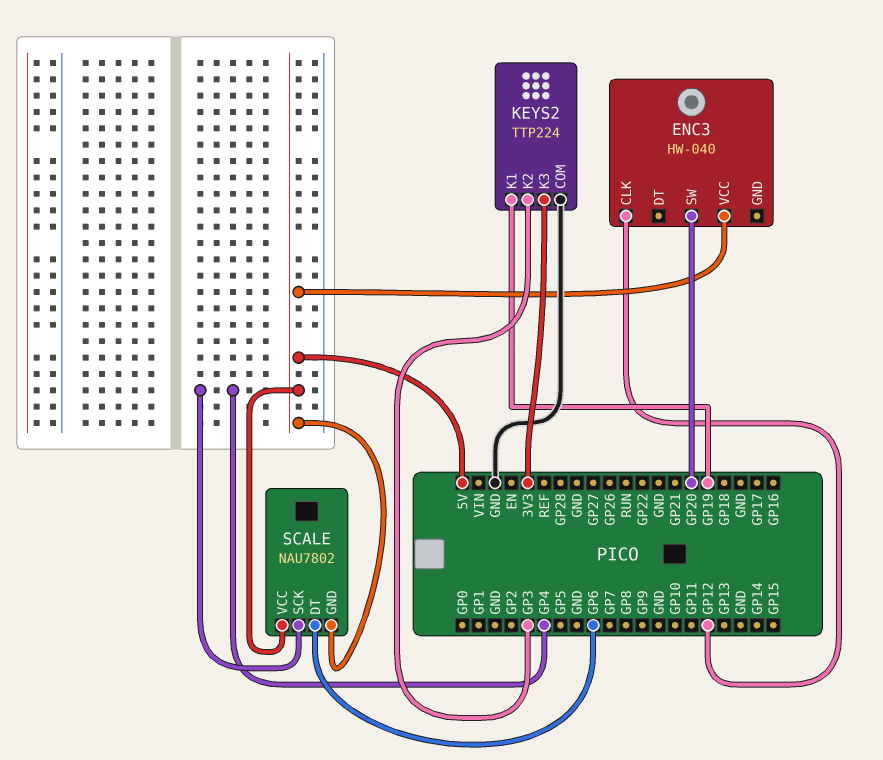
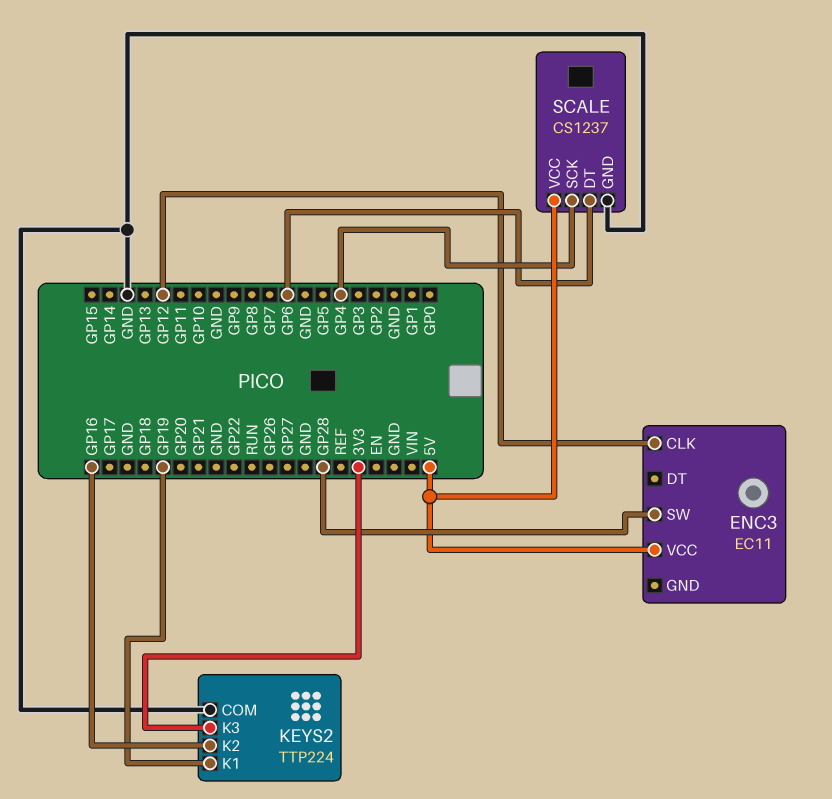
ENC3: HW-040 -> EC11
ENC3 pin SW: GP20 -> GP28
KEYS2 pin K2: GP3 -> GP16
SCALE: NAU7802 -> CS1237
SCALE pin GND: 5V -> GND

